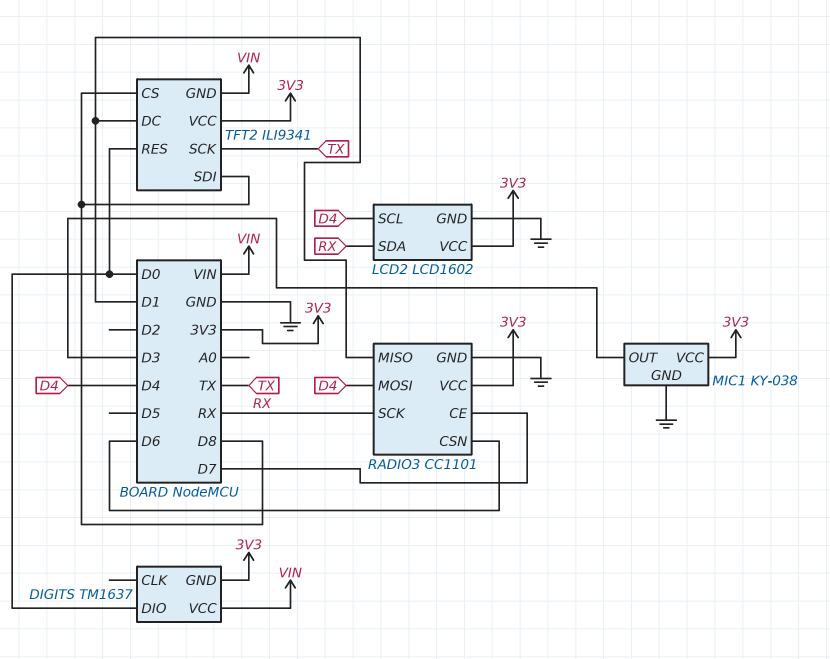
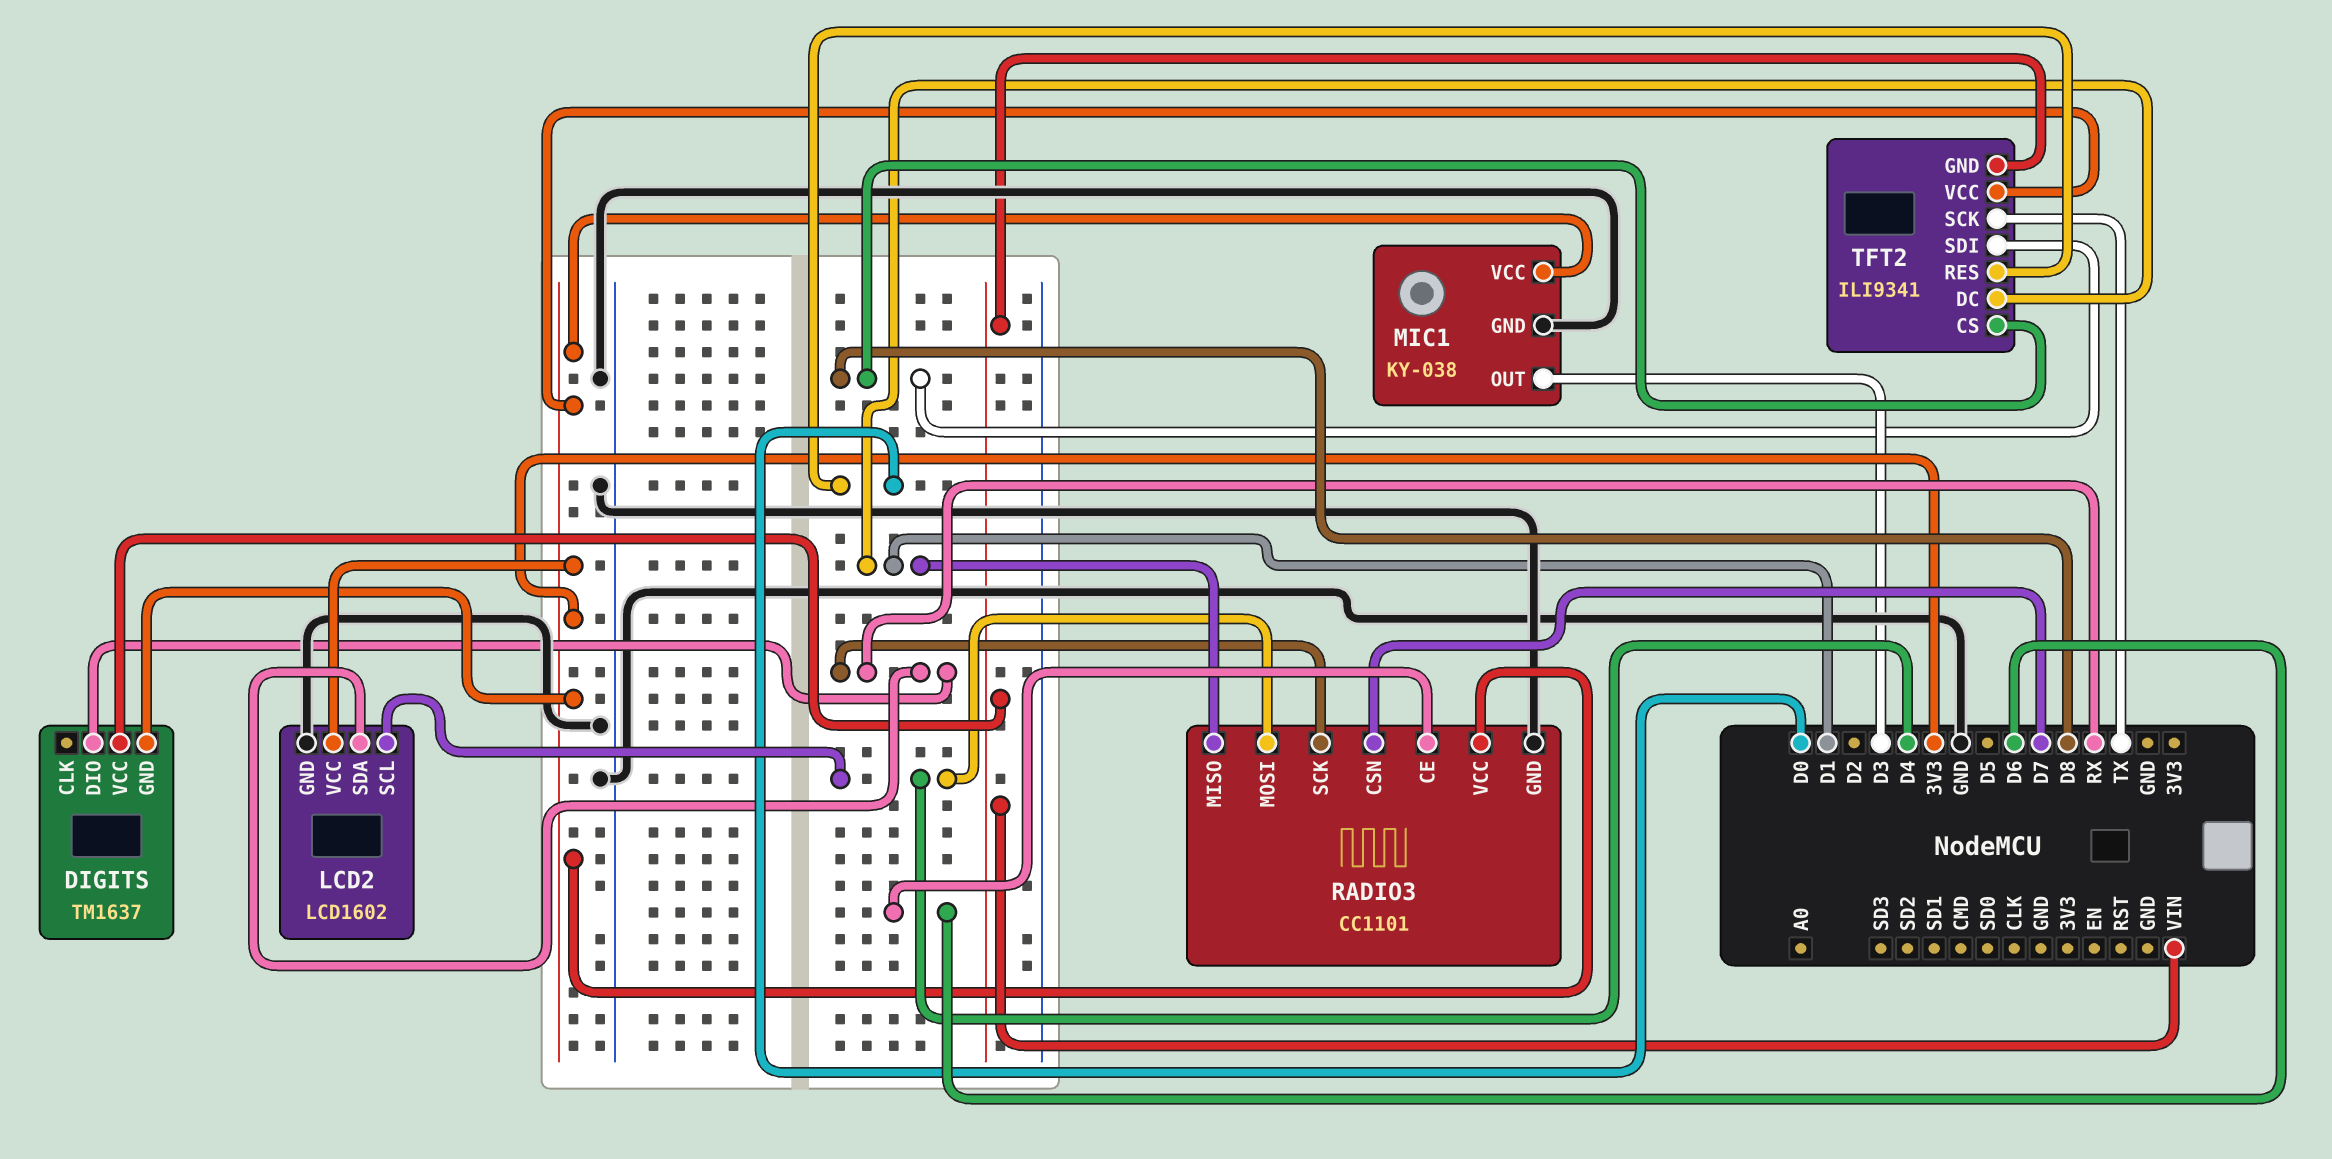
DIGITS pin DIO: D0 -> RX
RADIO3 pin CE: D7 -> D6
RADIO3 pin CSN: D6 -> D7

